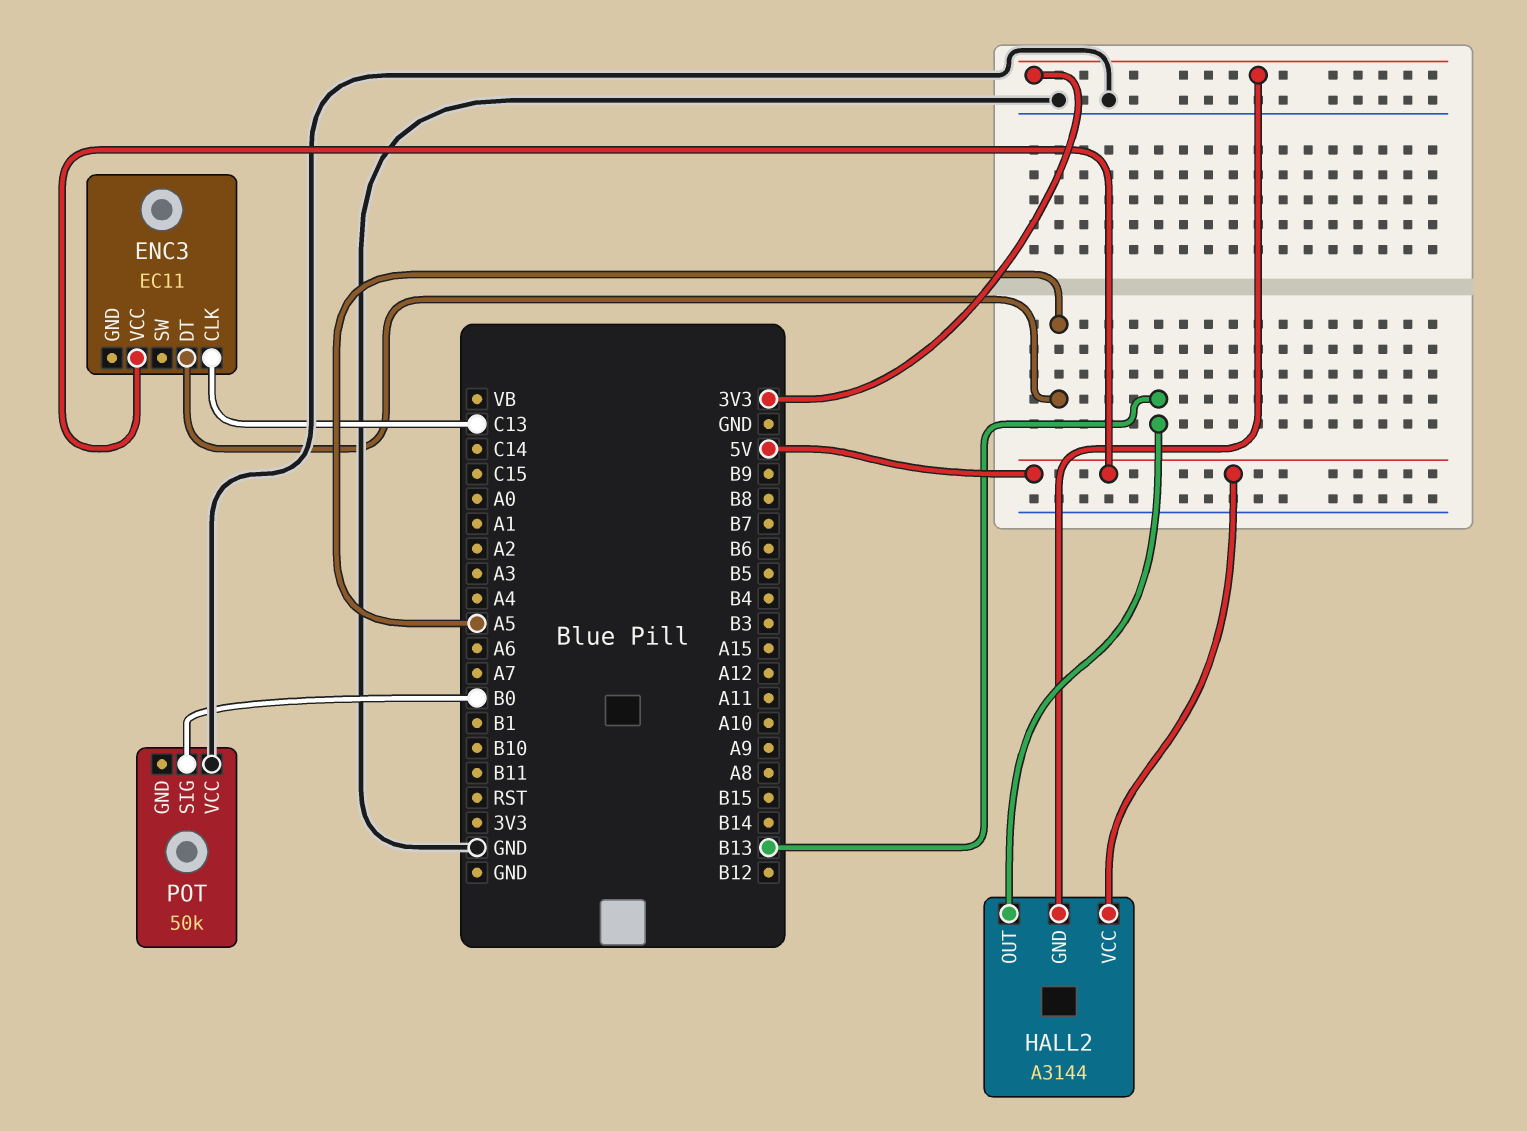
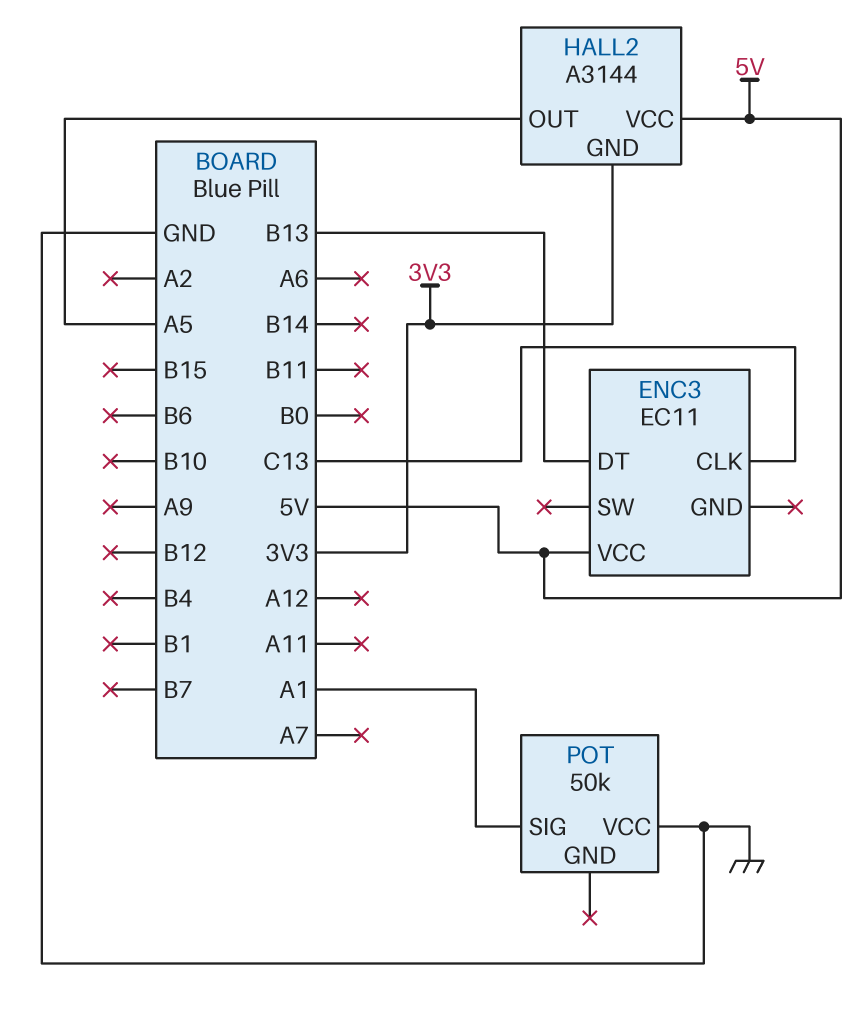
ENC3 pin DT: A5 -> B13
HALL2 pin OUT: B13 -> A5
POT pin SIG: B0 -> A1

